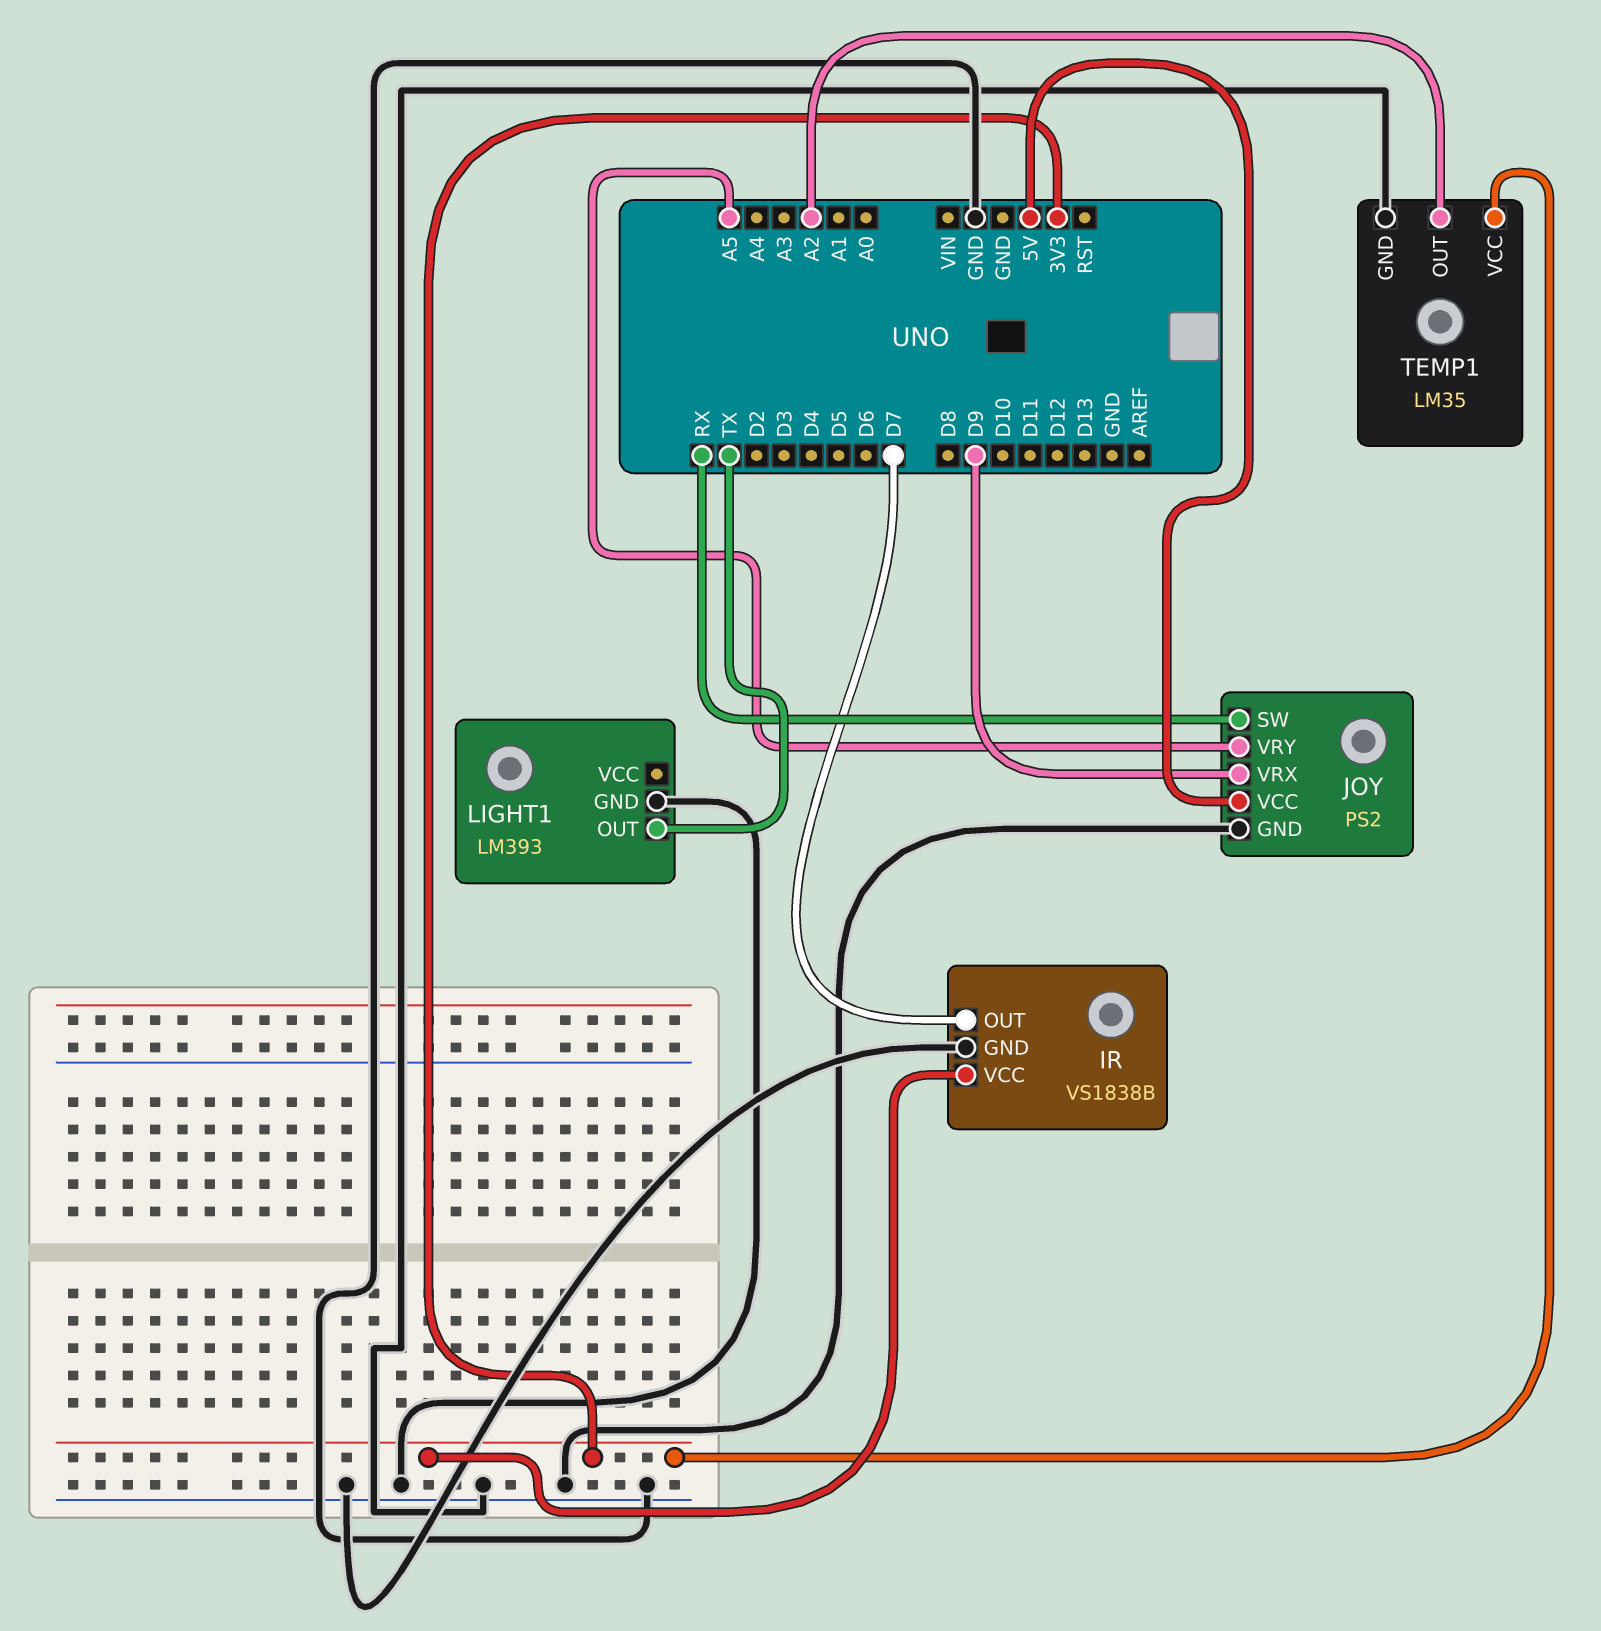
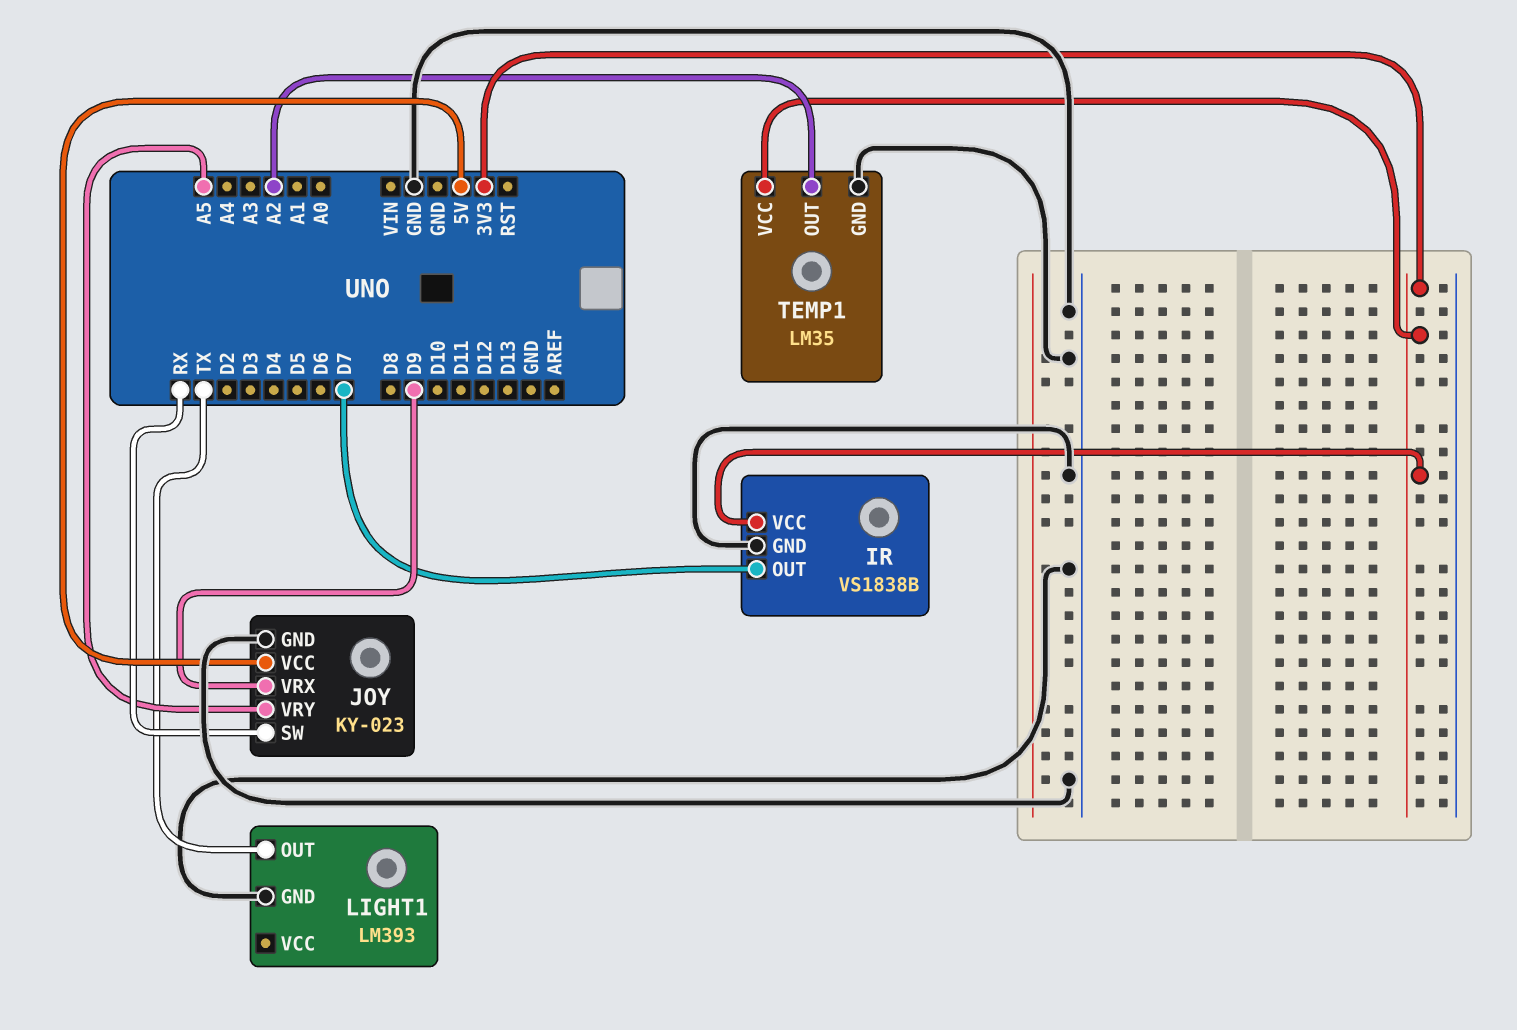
JOY: PS2 -> KY-023

